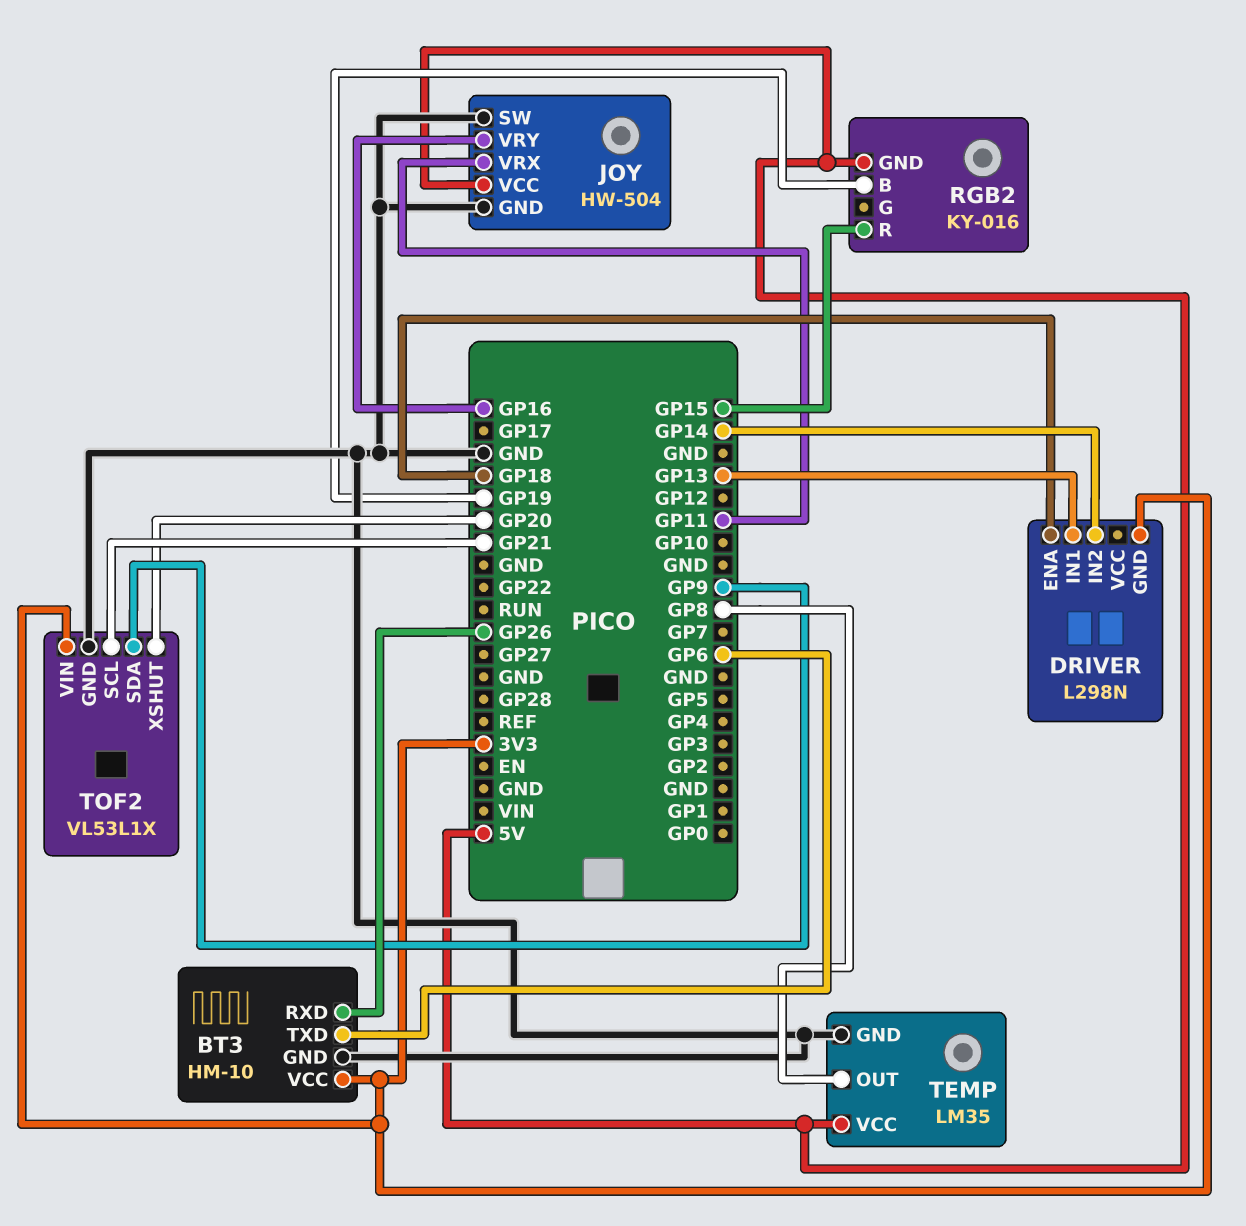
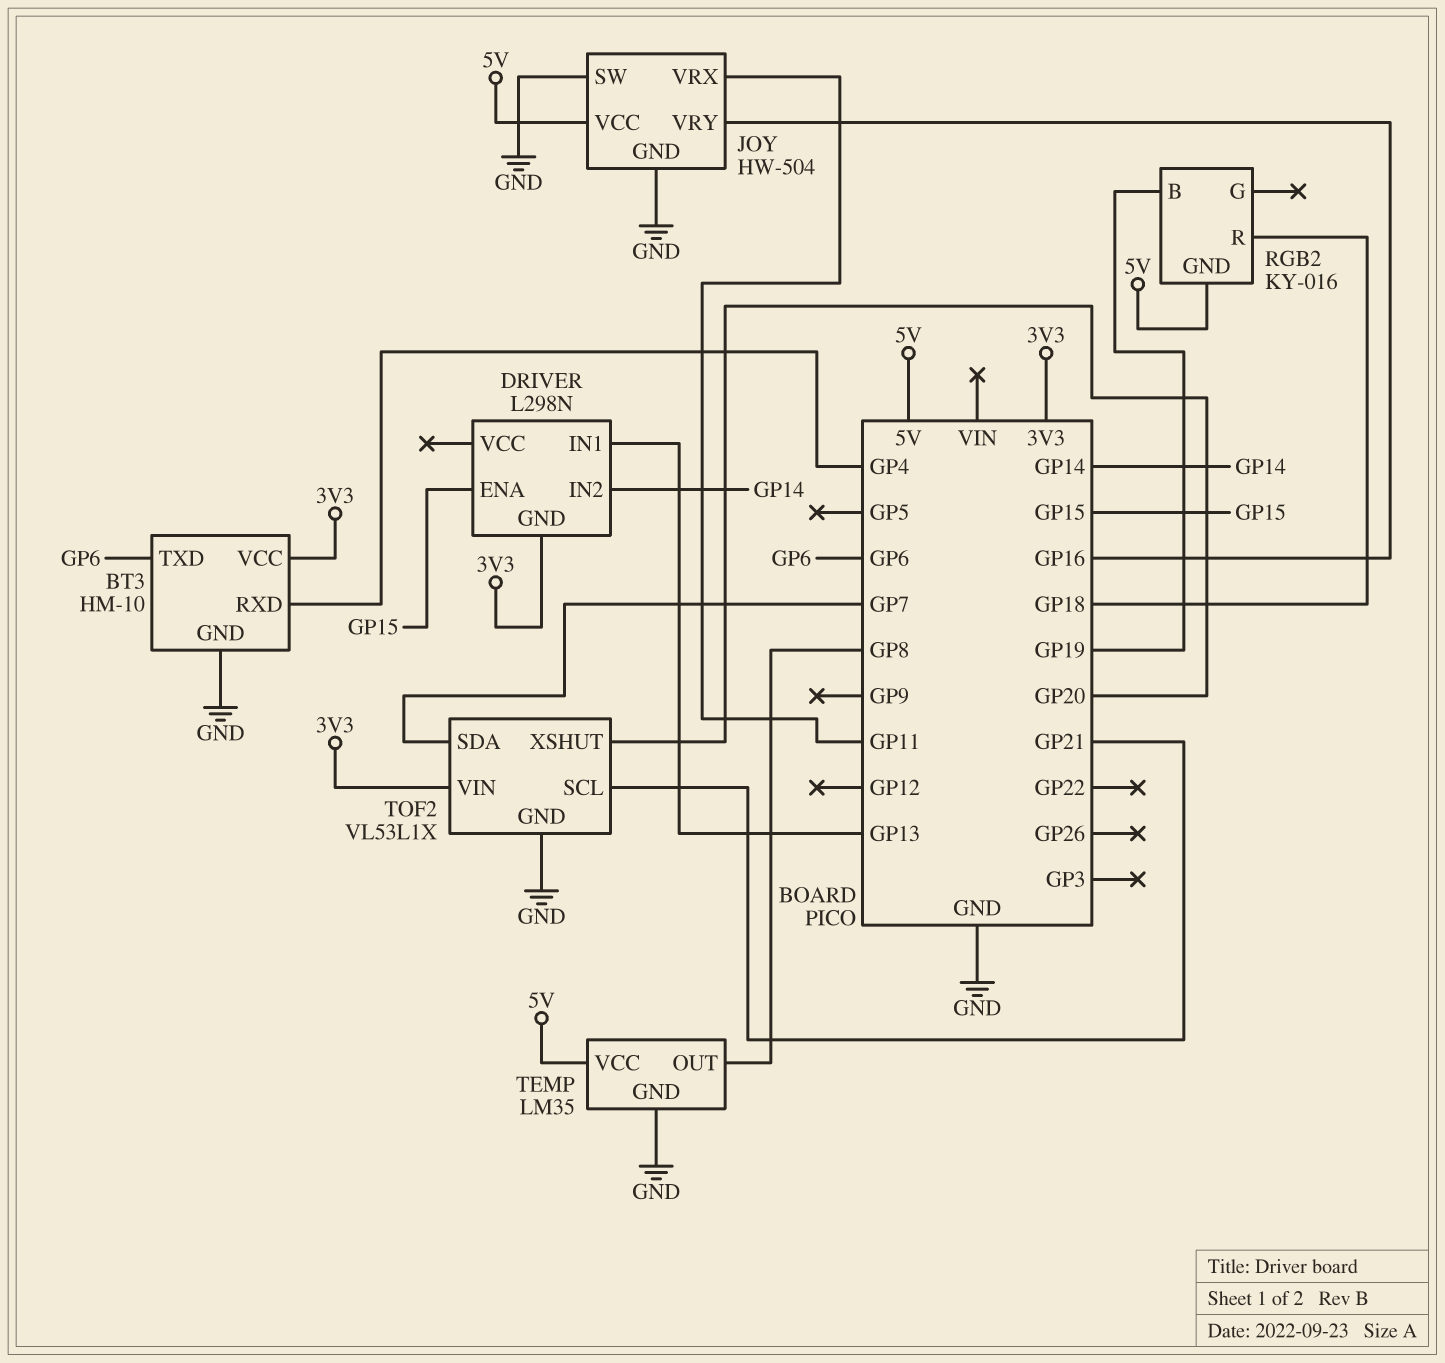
BT3 pin RXD: GP26 -> GP4
DRIVER pin ENA: GP18 -> GP15
RGB2 pin R: GP15 -> GP18
TOF2 pin SDA: GP9 -> GP7

